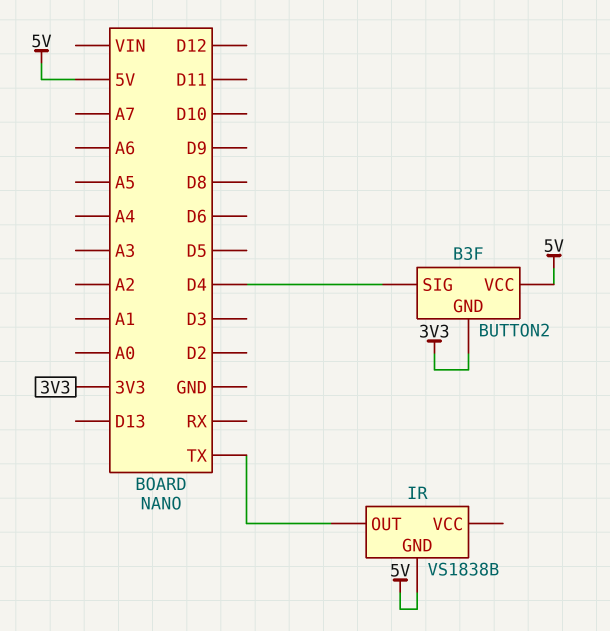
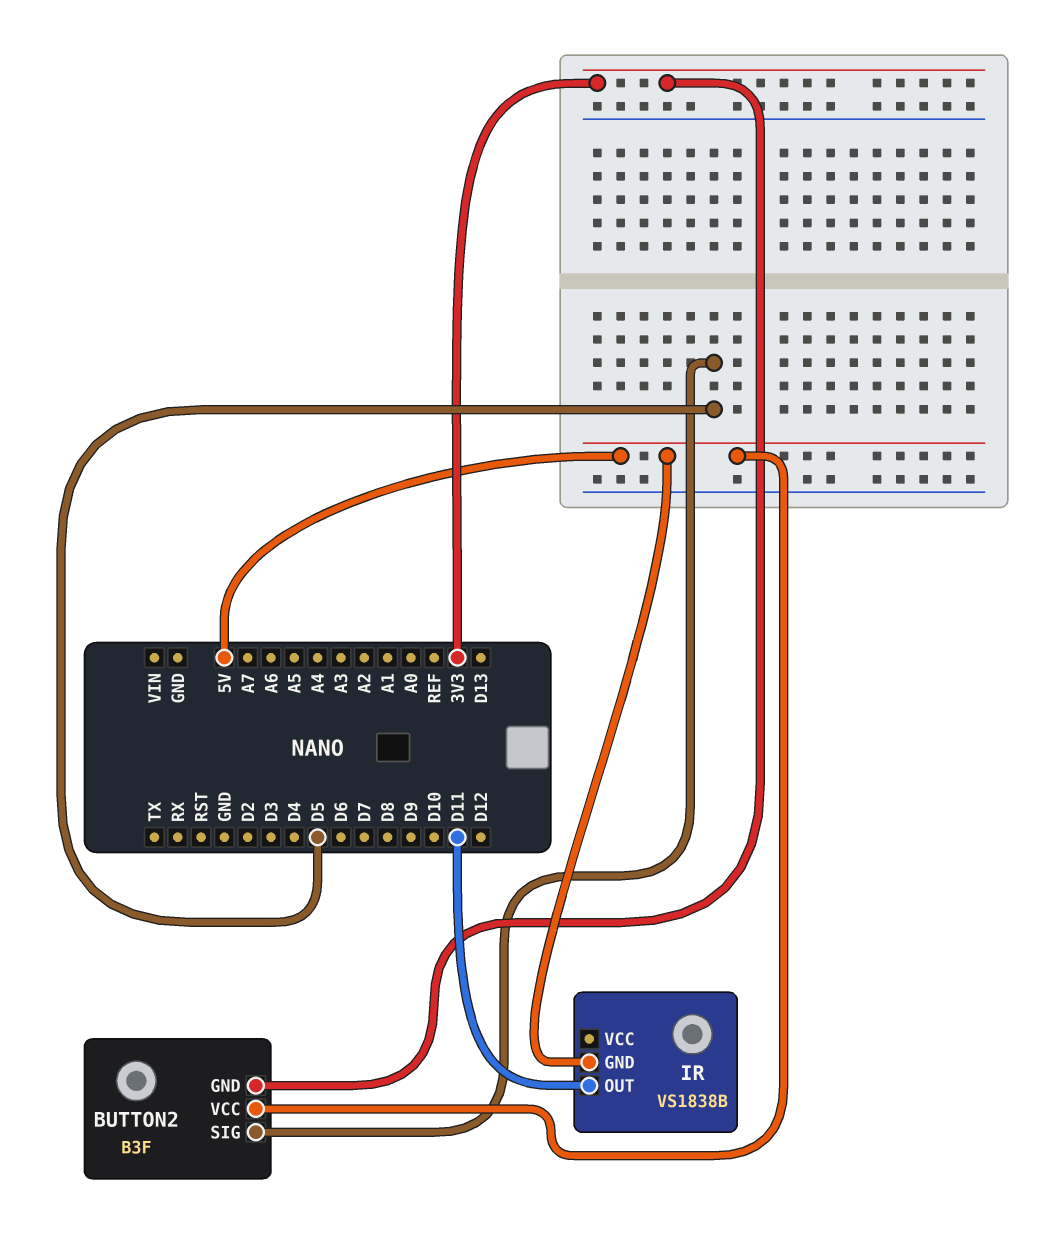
BUTTON2 pin SIG: D4 -> D5
IR pin OUT: TX -> D11

